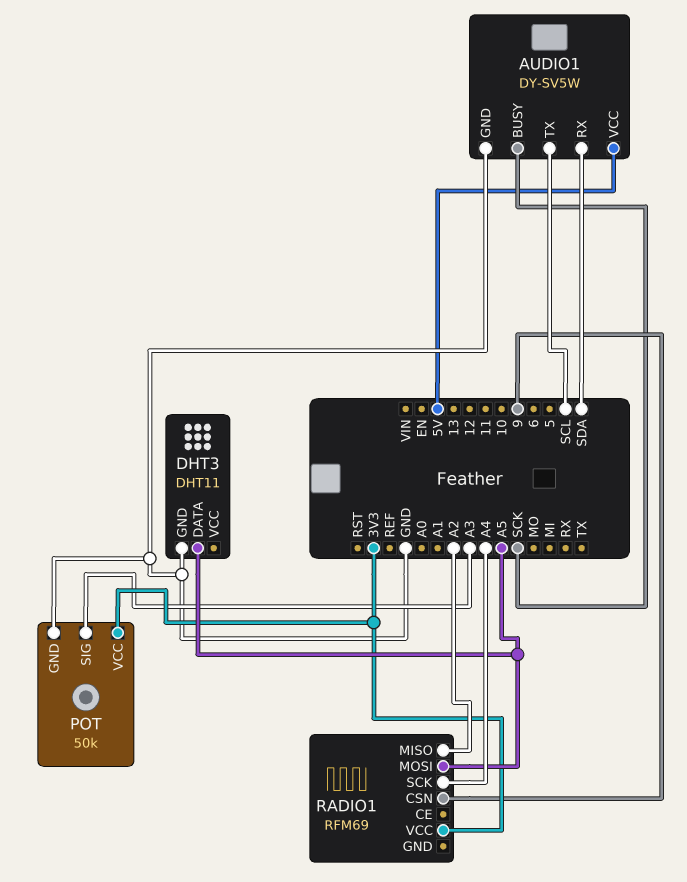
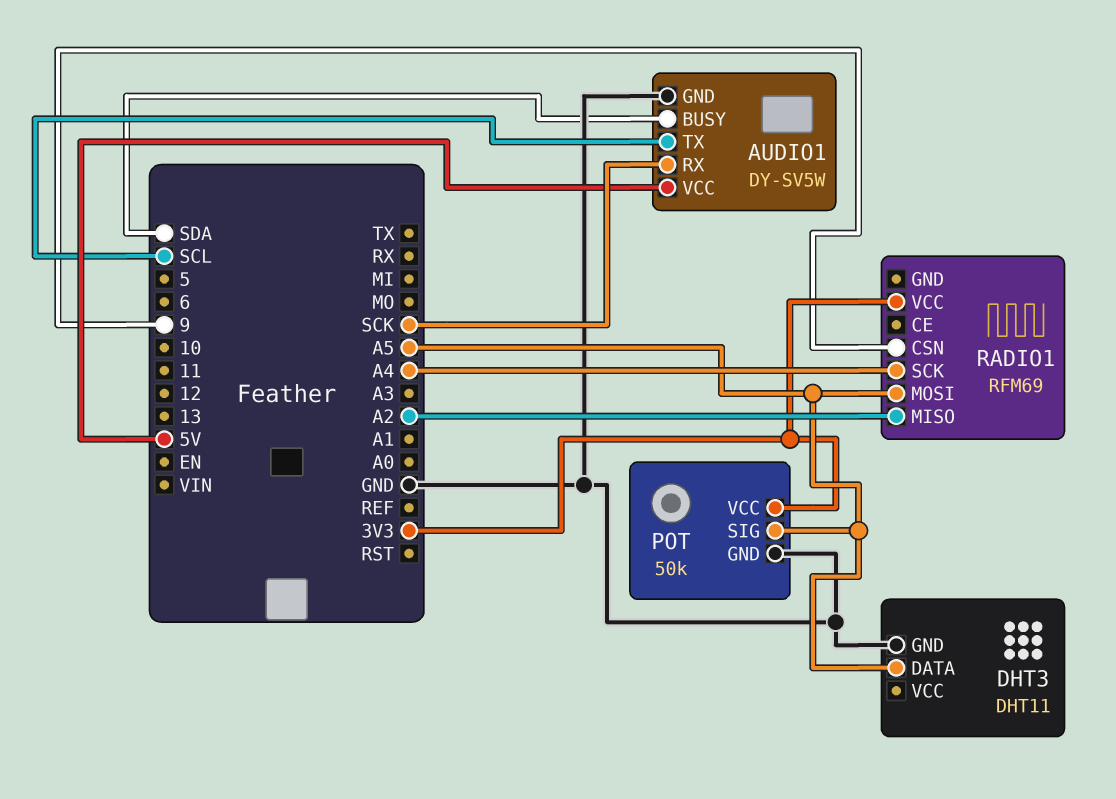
AUDIO1 pin BUSY: SCK -> SDA
AUDIO1 pin RX: SDA -> SCK
POT pin SIG: A3 -> A5

